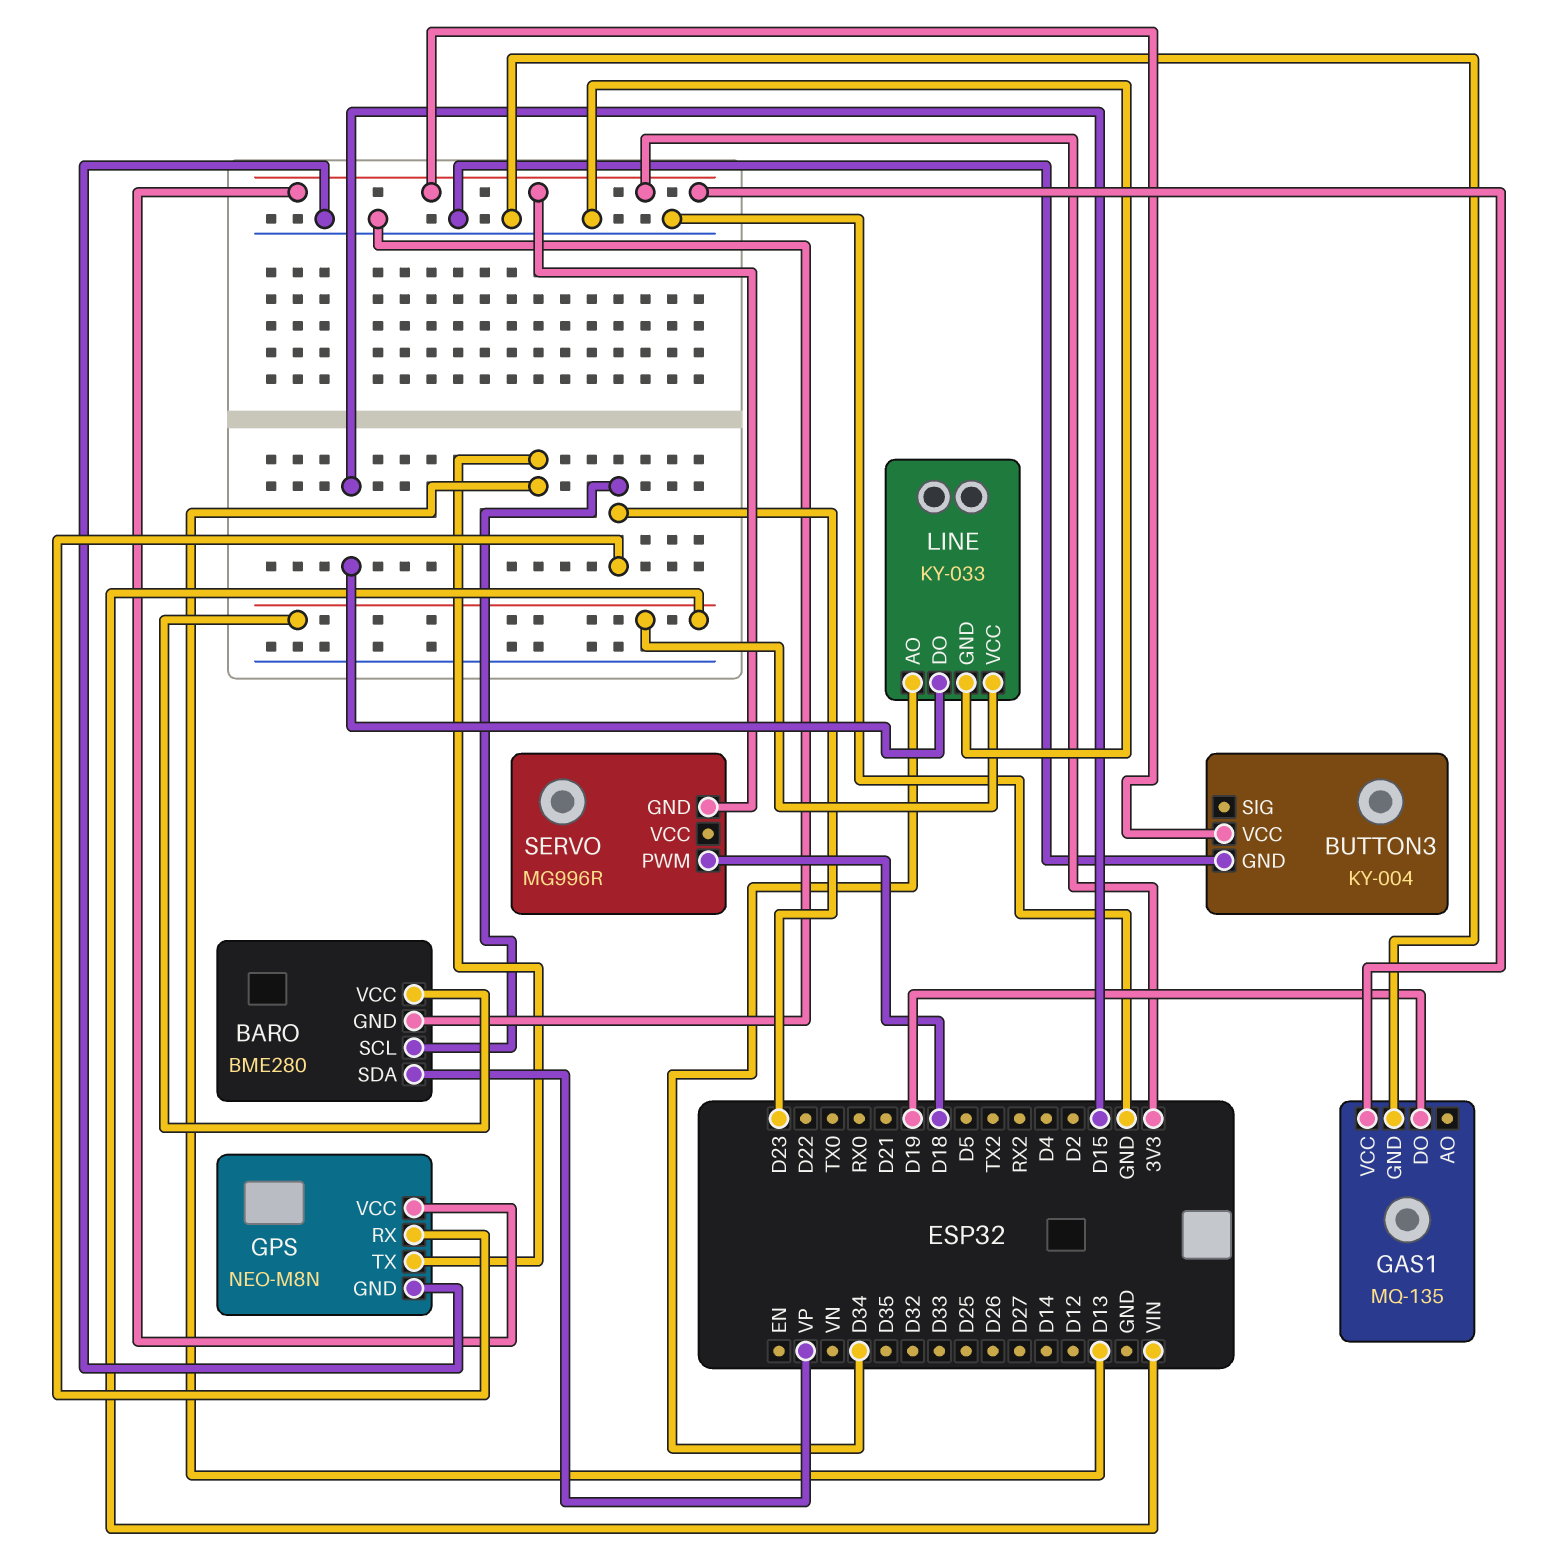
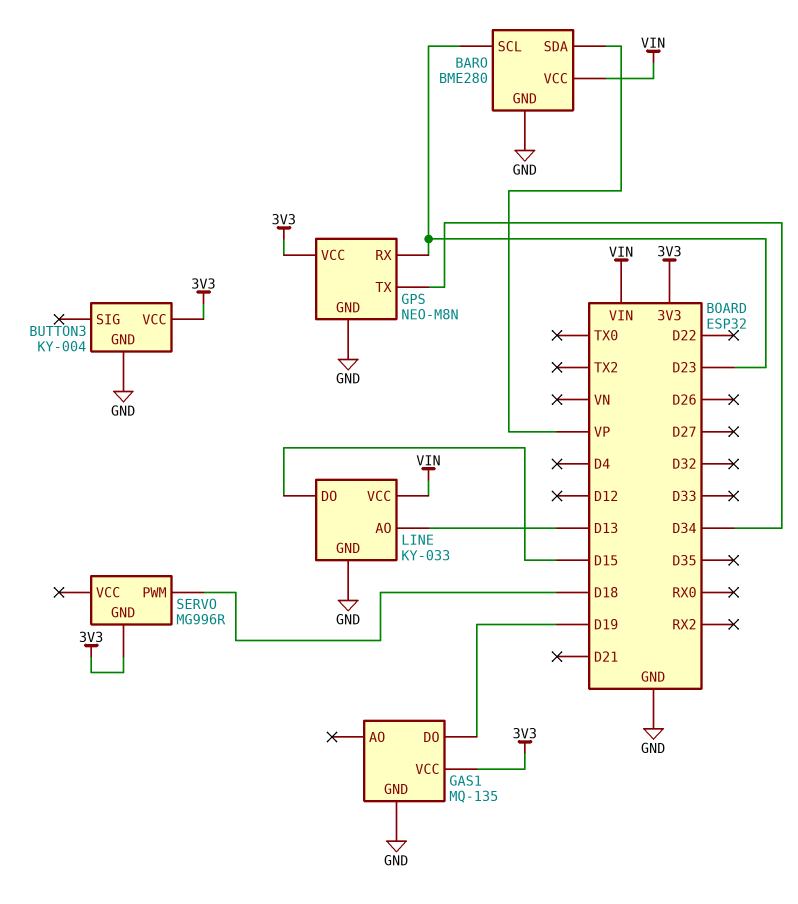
GPS pin TX: D13 -> D34
LINE pin AO: D34 -> D13

